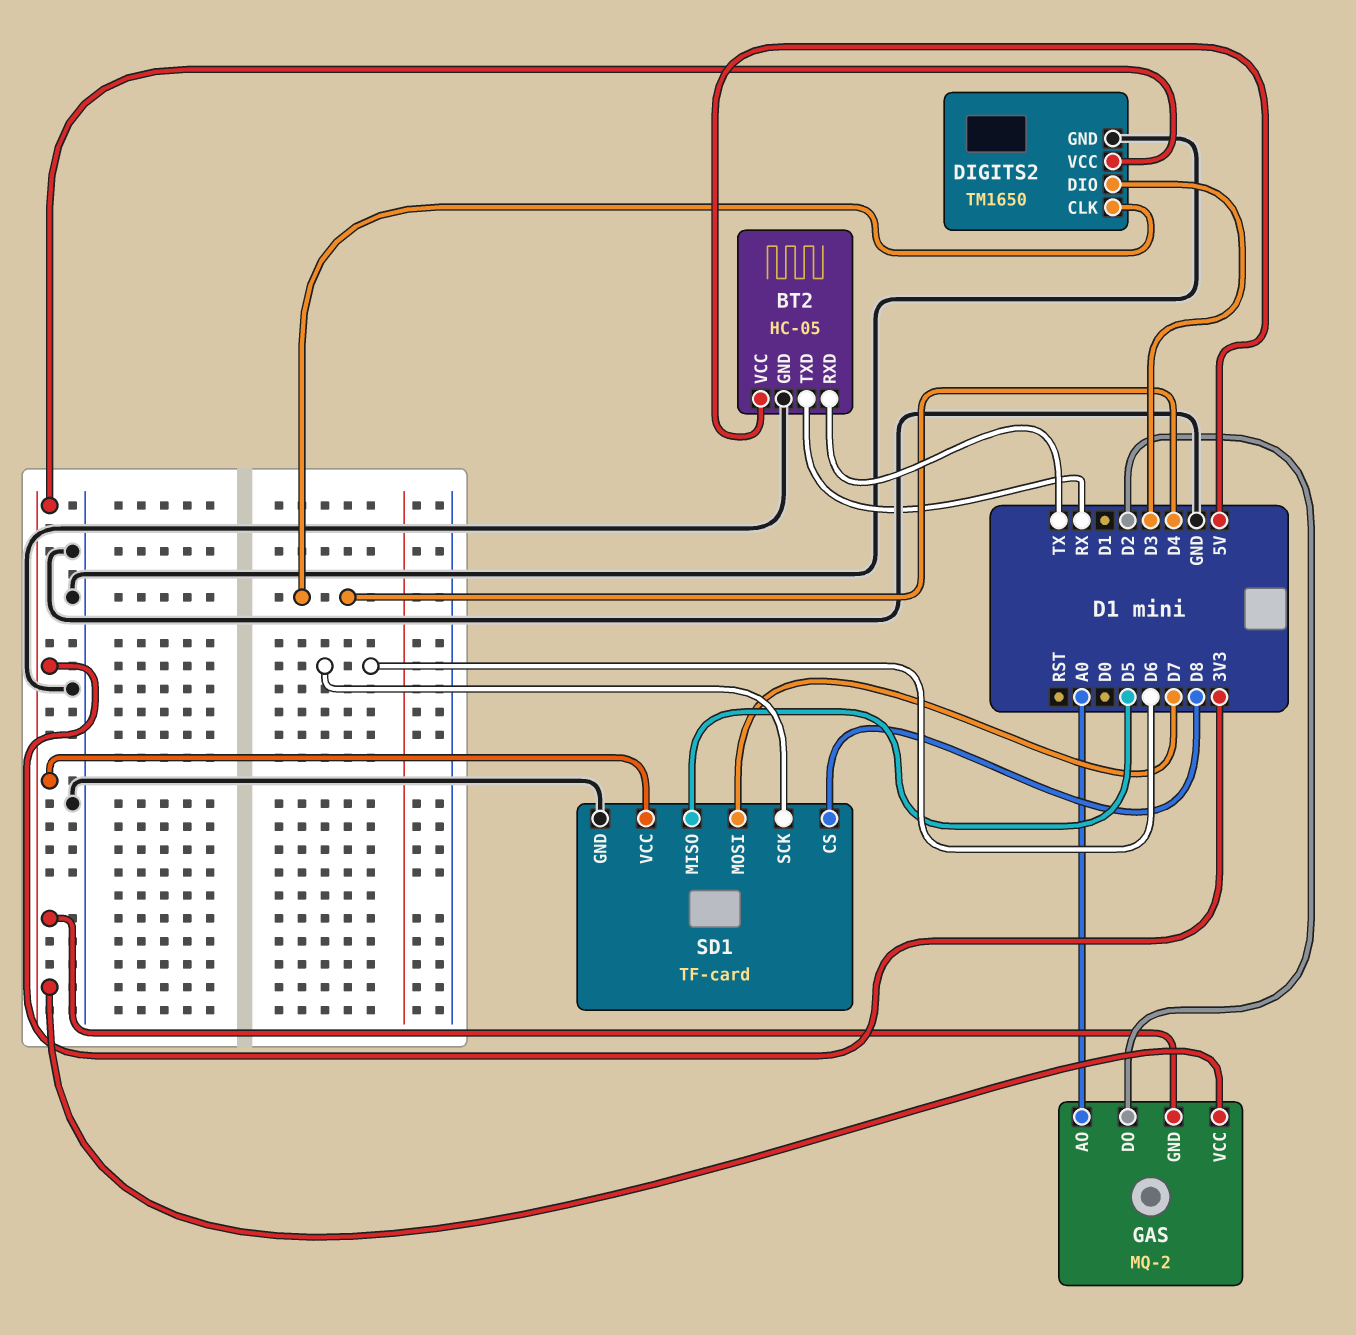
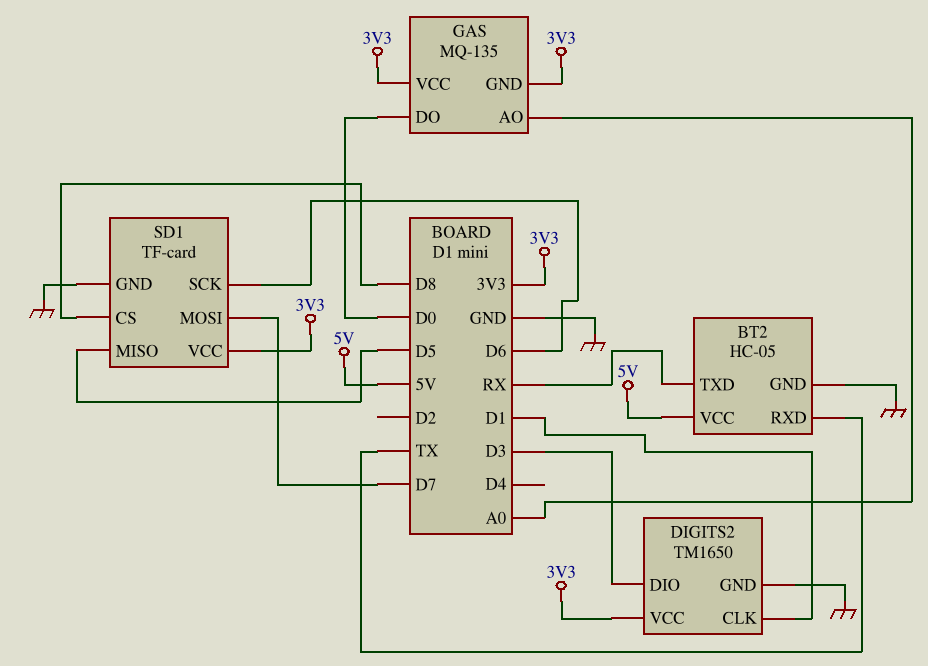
DIGITS2 pin CLK: D4 -> D1
GAS: MQ-2 -> MQ-135
GAS pin DO: D2 -> D0

